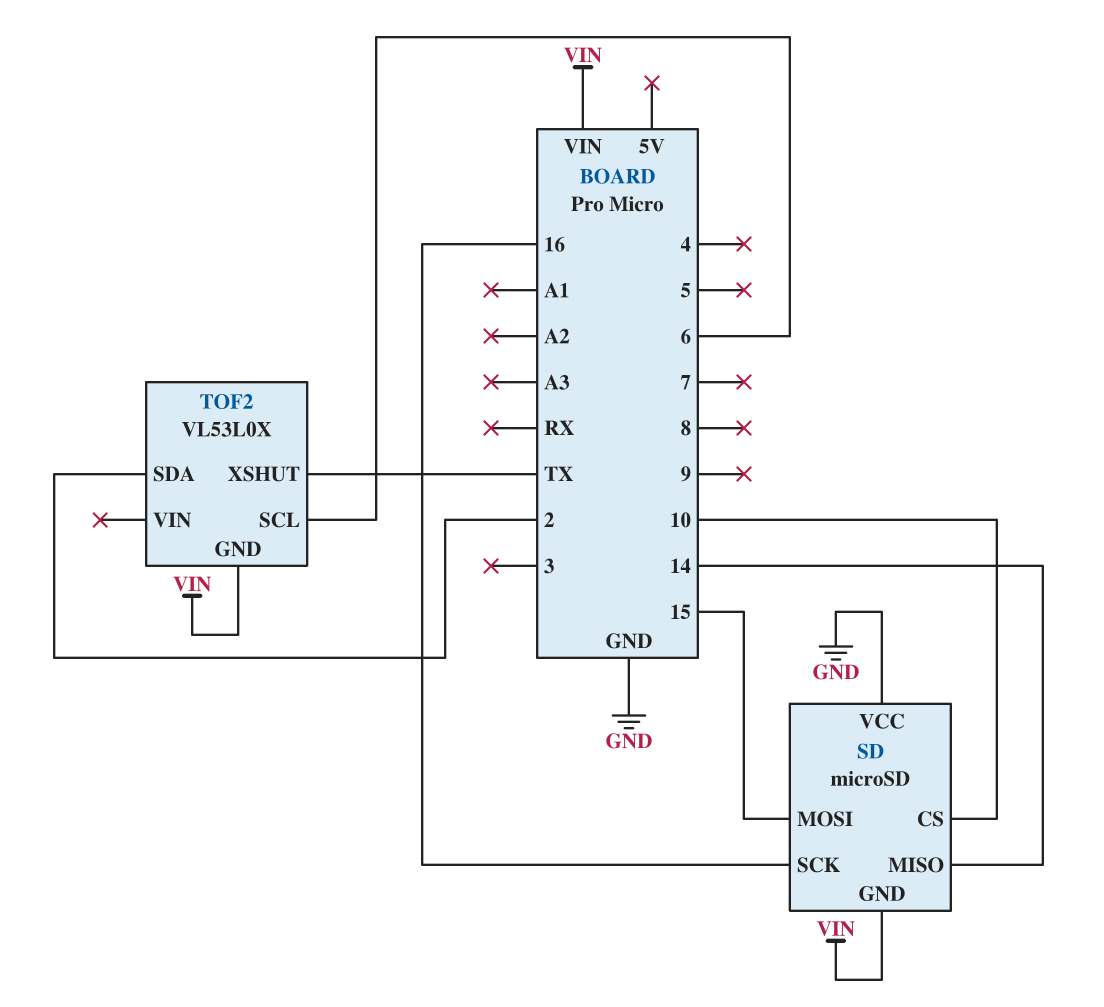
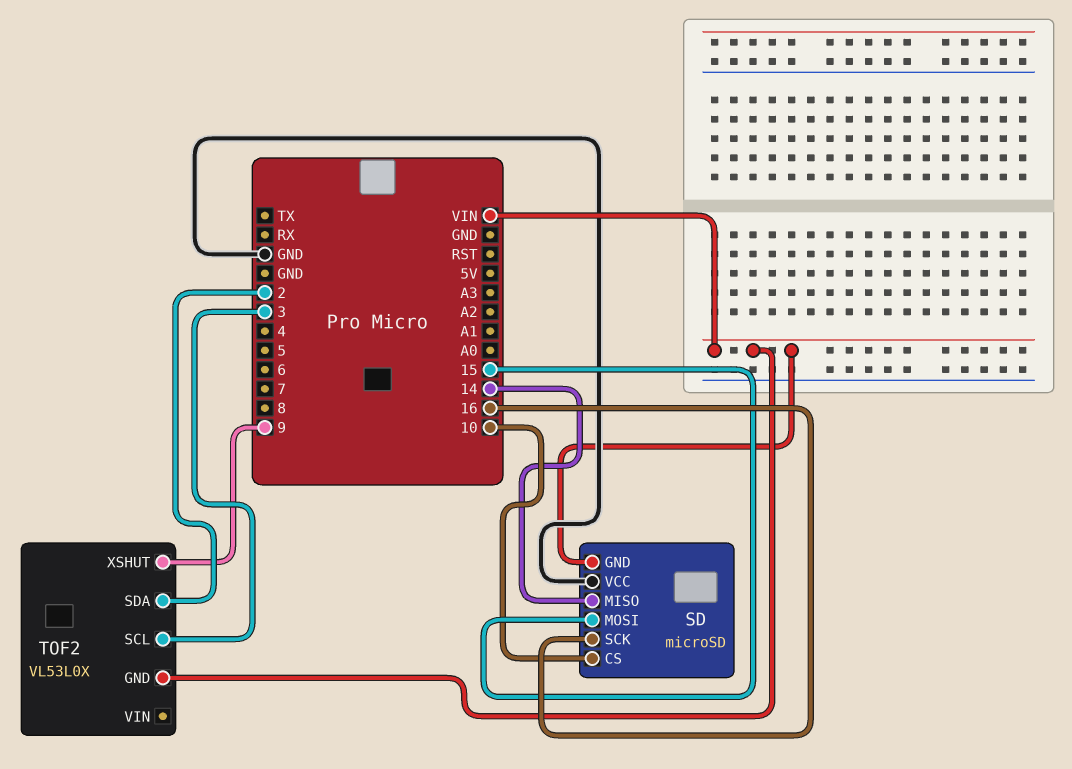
TOF2 pin SCL: 6 -> 3
TOF2 pin XSHUT: TX -> 9

